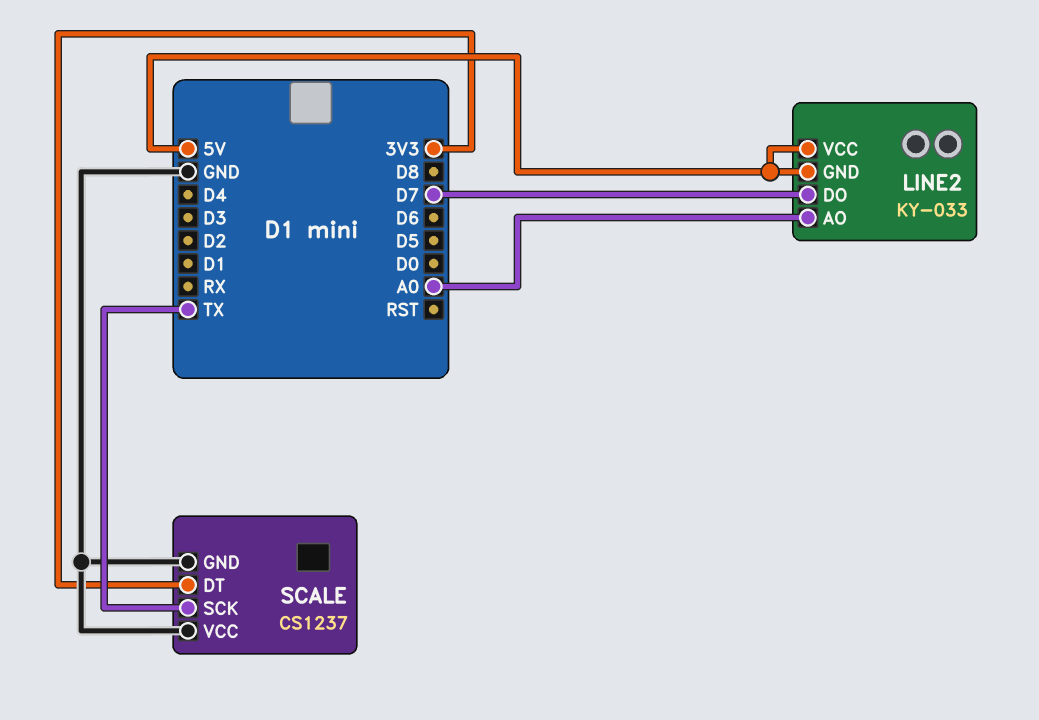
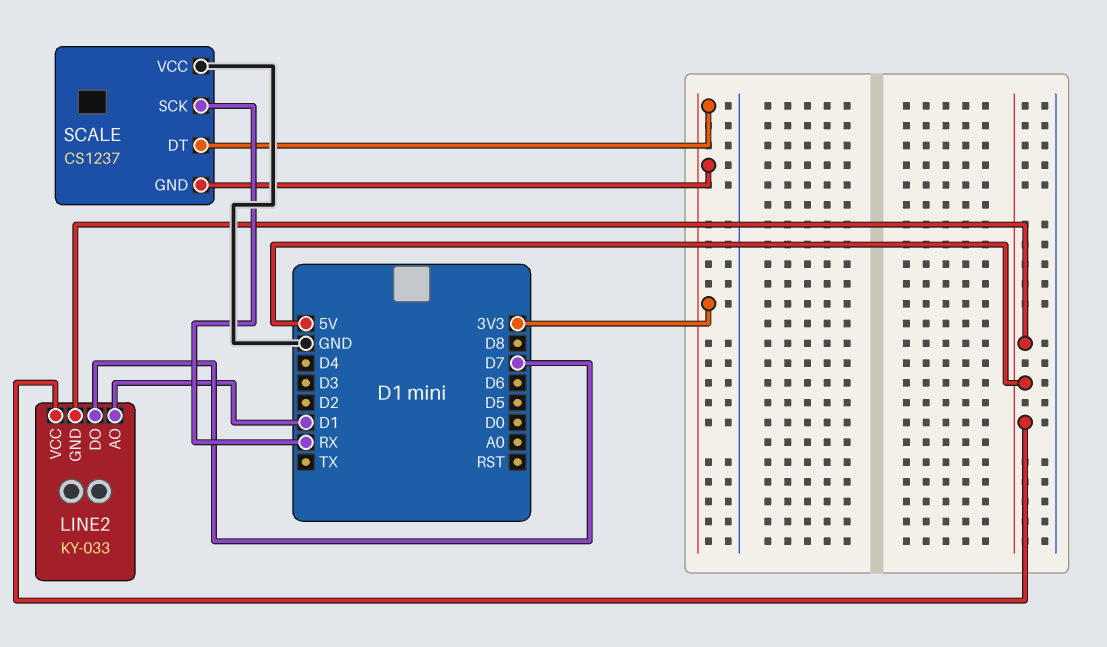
LINE2 pin AO: A0 -> D1
SCALE pin GND: GND -> 3V3
SCALE pin SCK: TX -> RX

